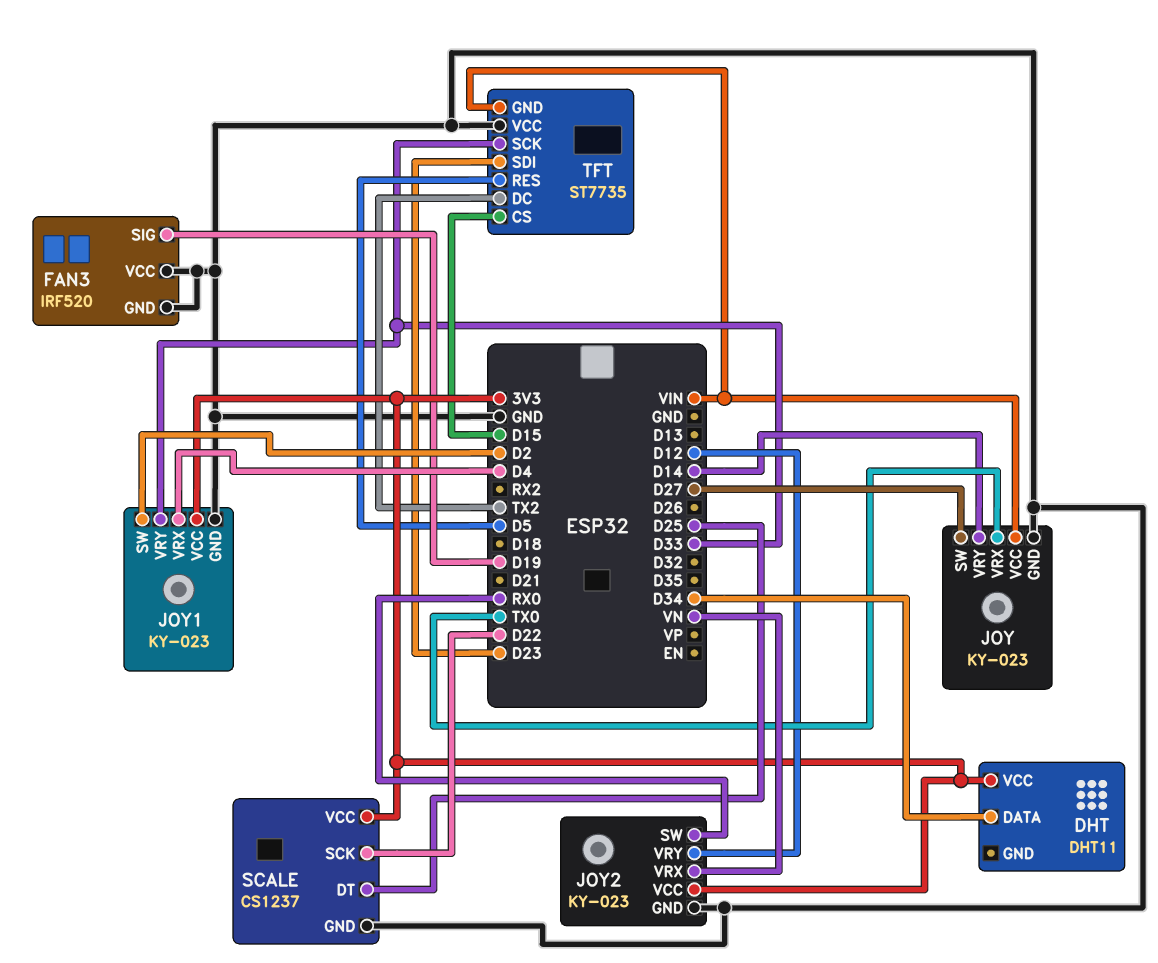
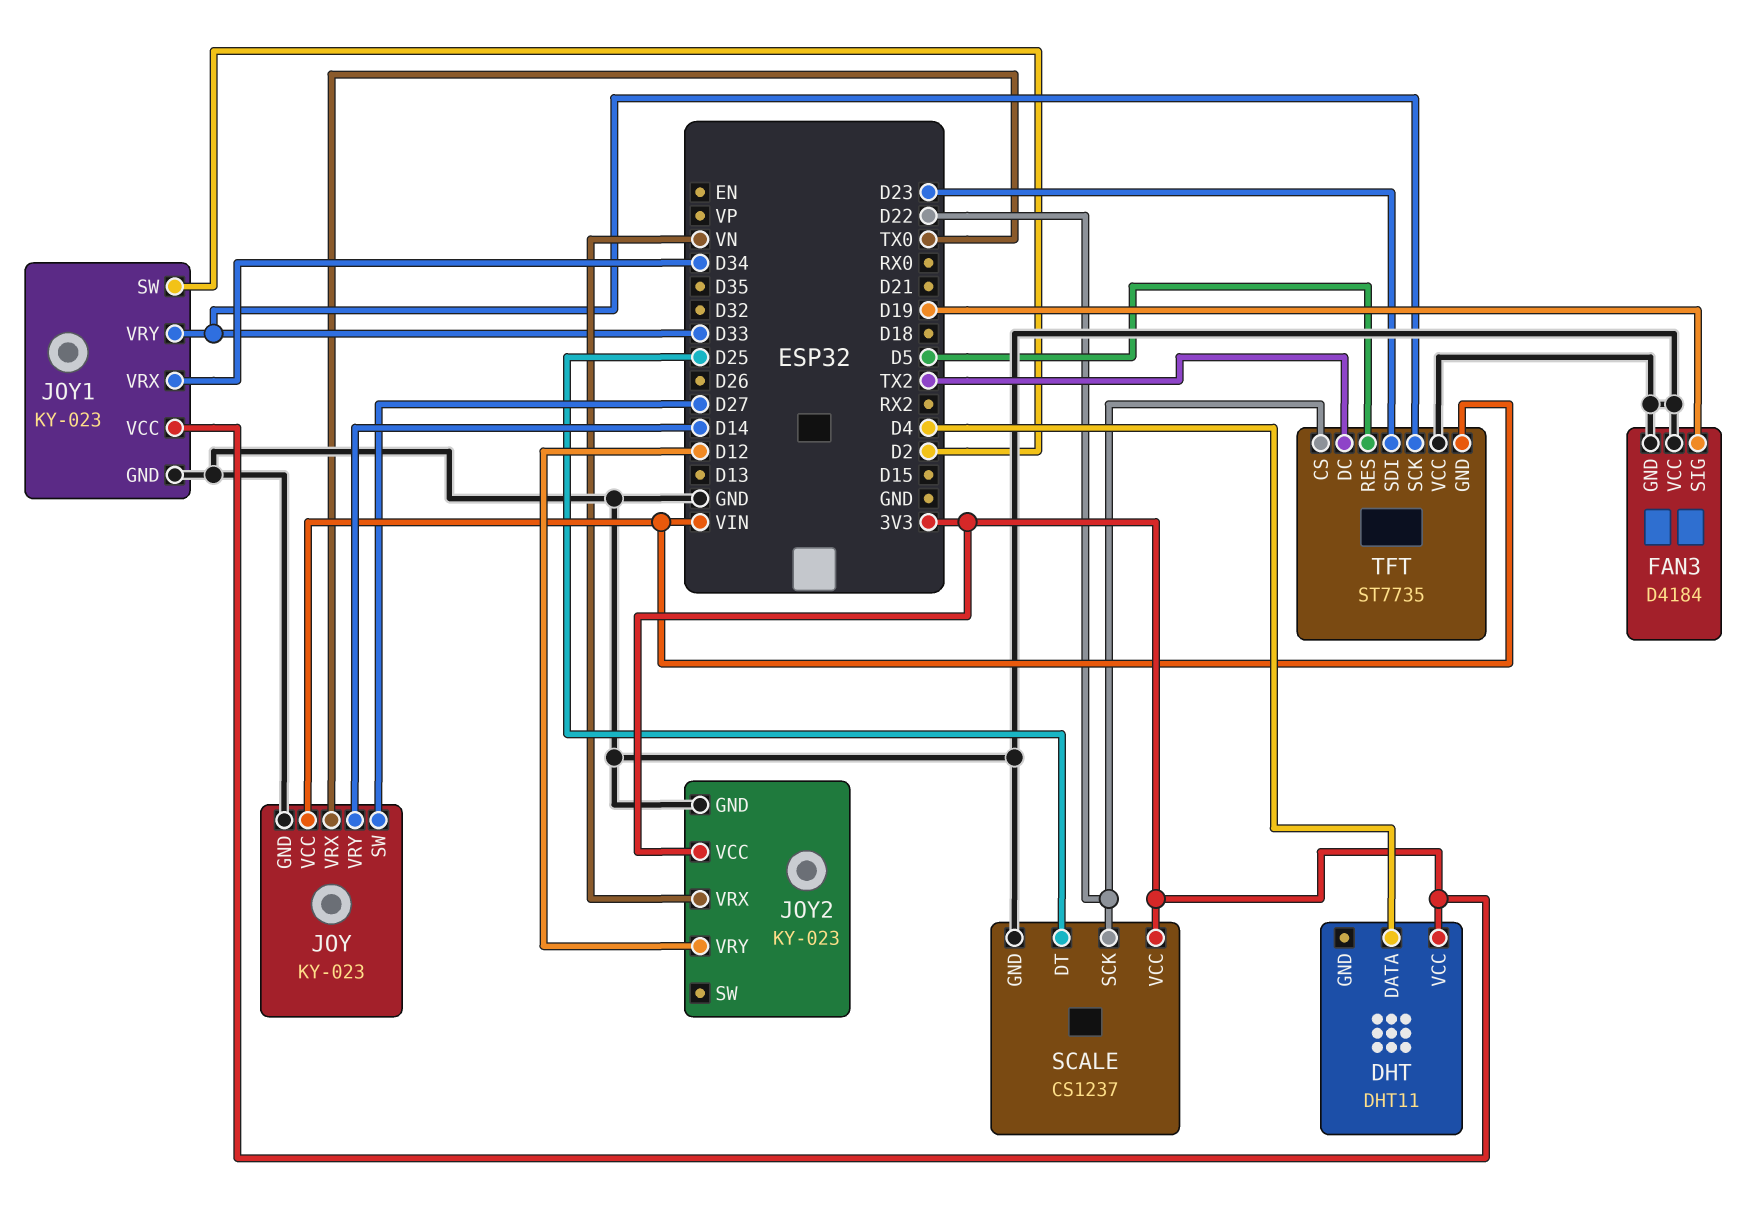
DHT pin DATA: D34 -> D4
FAN3: IRF520 -> D4184
JOY1 pin VRX: D4 -> D34
JOY2 pin SW: RX0 -> none
TFT pin CS: D15 -> D22

